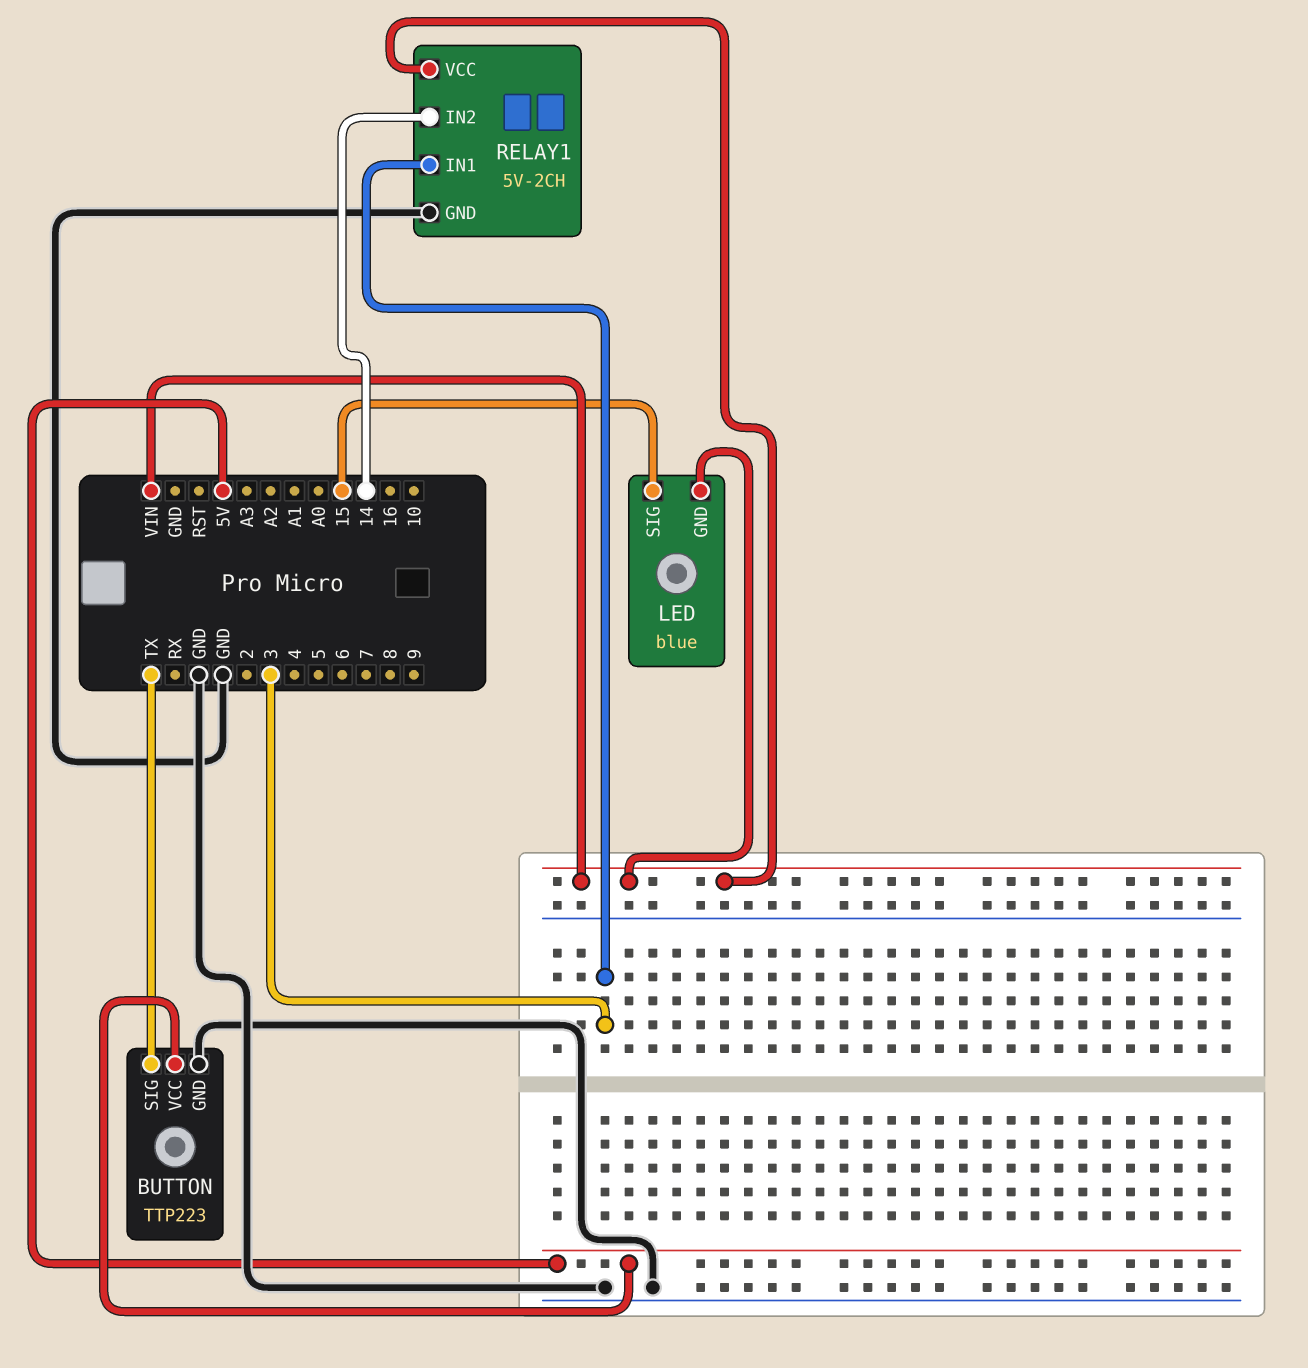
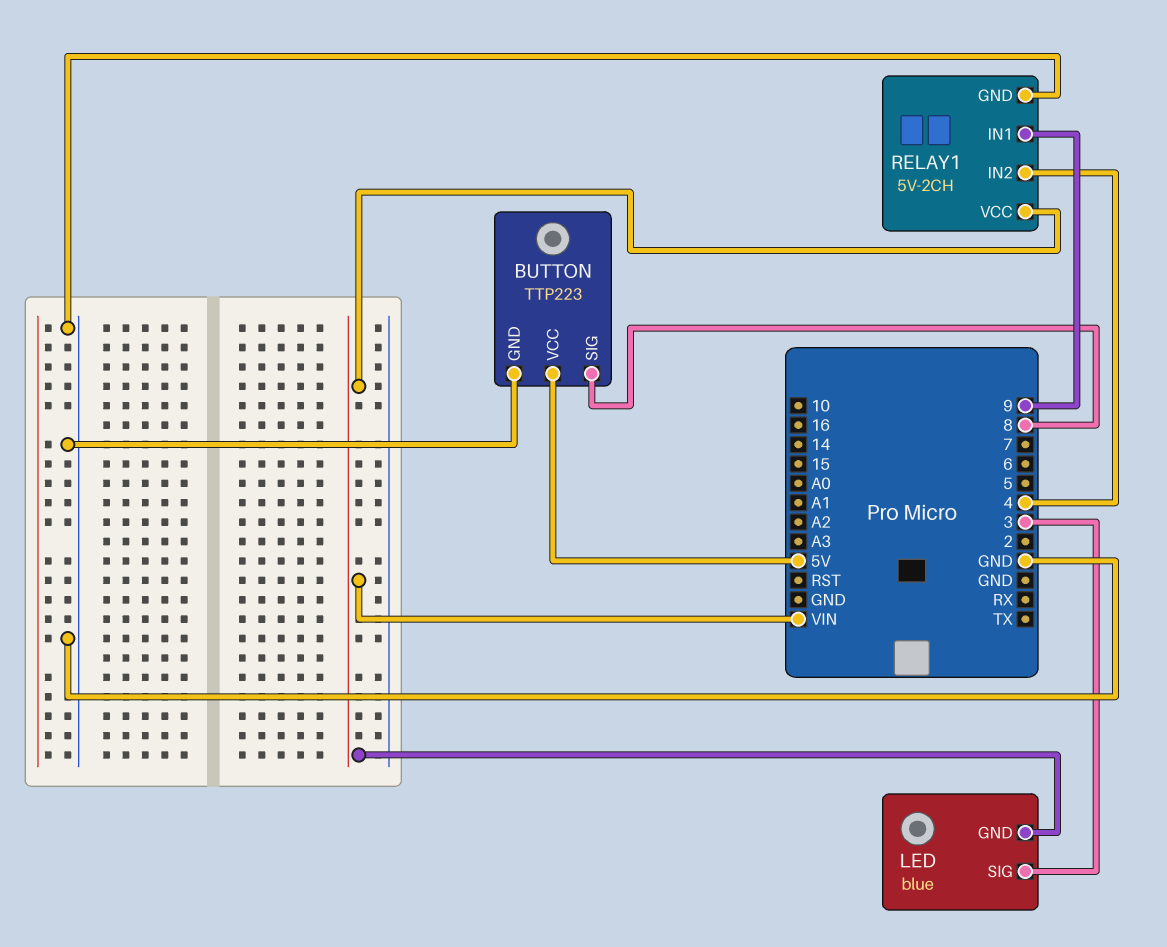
BUTTON pin SIG: TX -> 8
LED pin SIG: 15 -> 3
RELAY1 pin IN1: 3 -> 9
RELAY1 pin IN2: 14 -> 4

